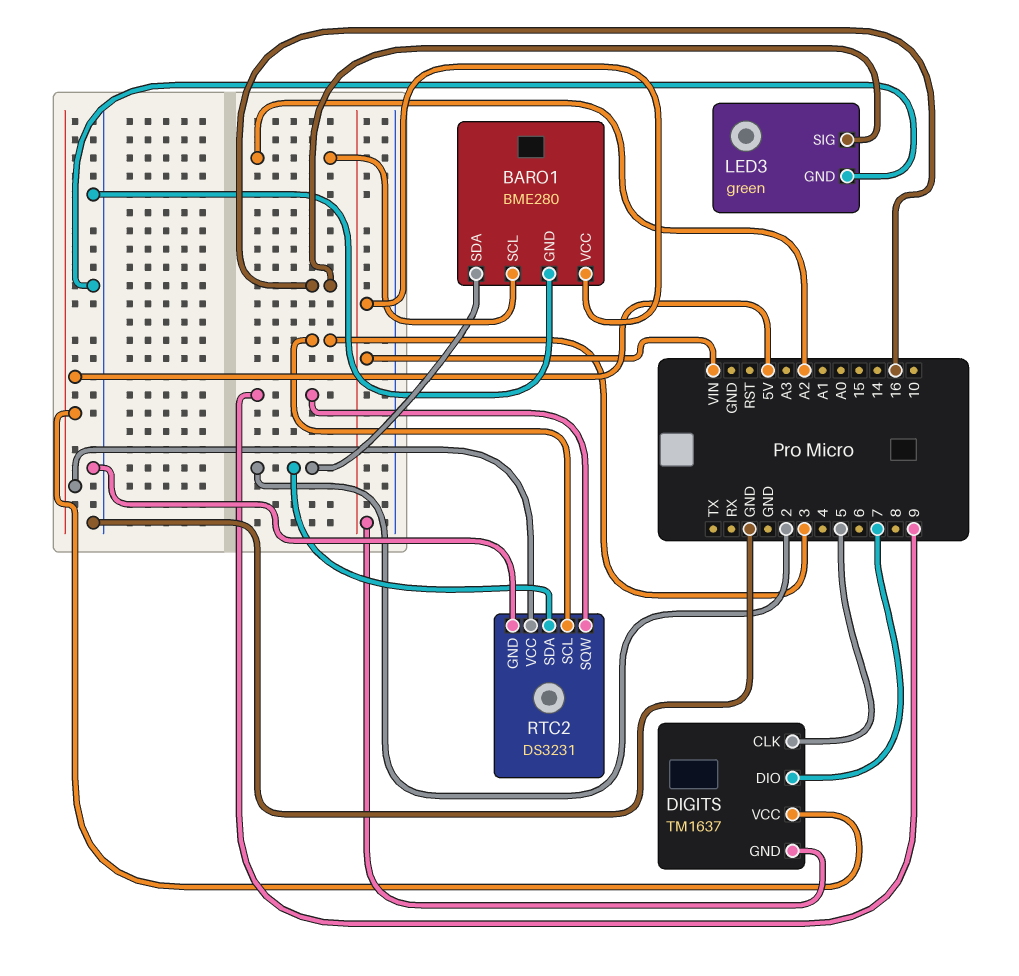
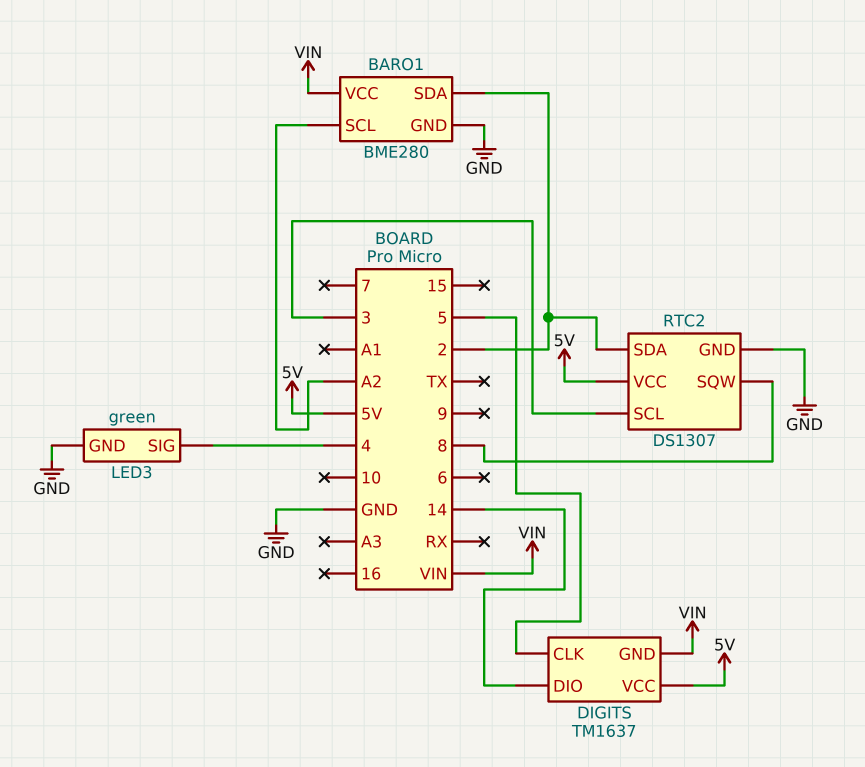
DIGITS pin DIO: 7 -> 14
LED3 pin SIG: 16 -> 4
RTC2: DS3231 -> DS1307
RTC2 pin SQW: 9 -> 8

